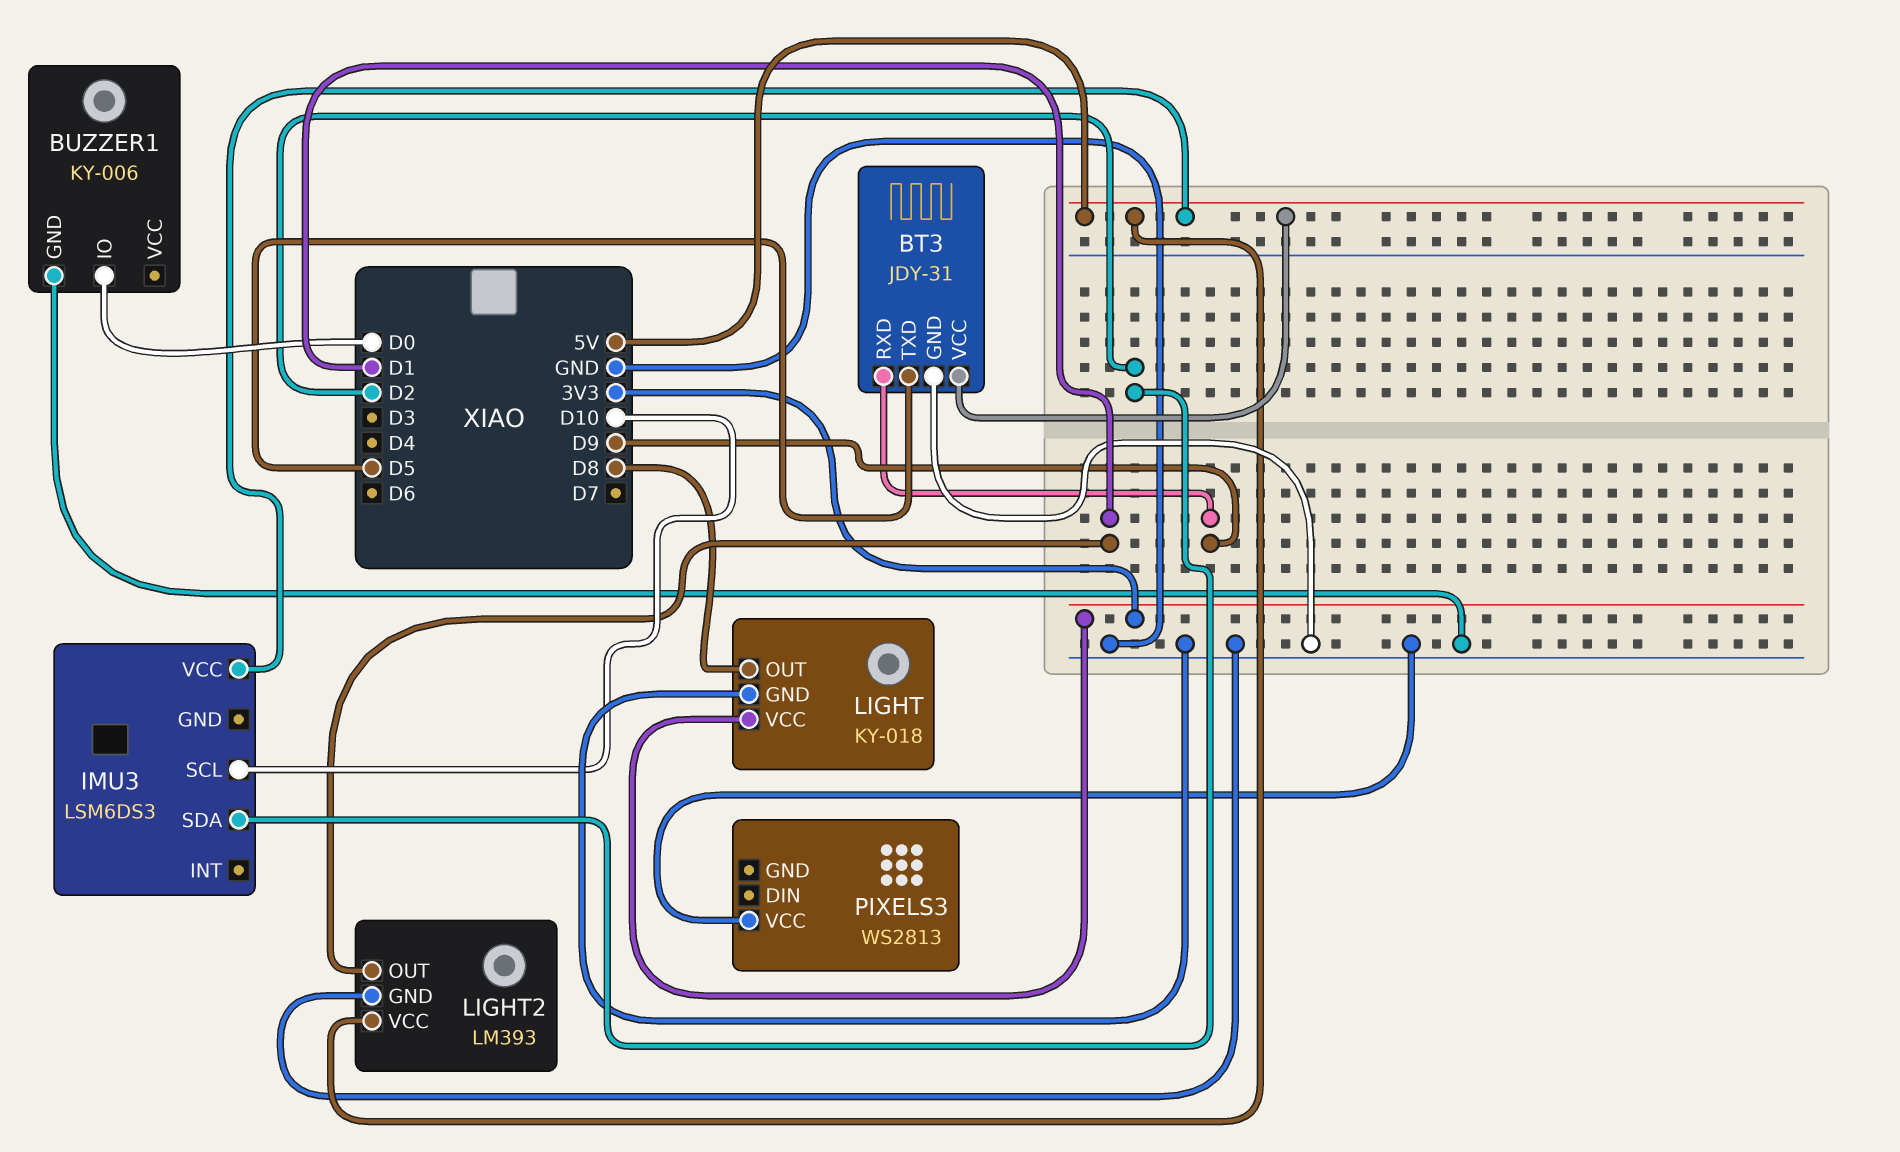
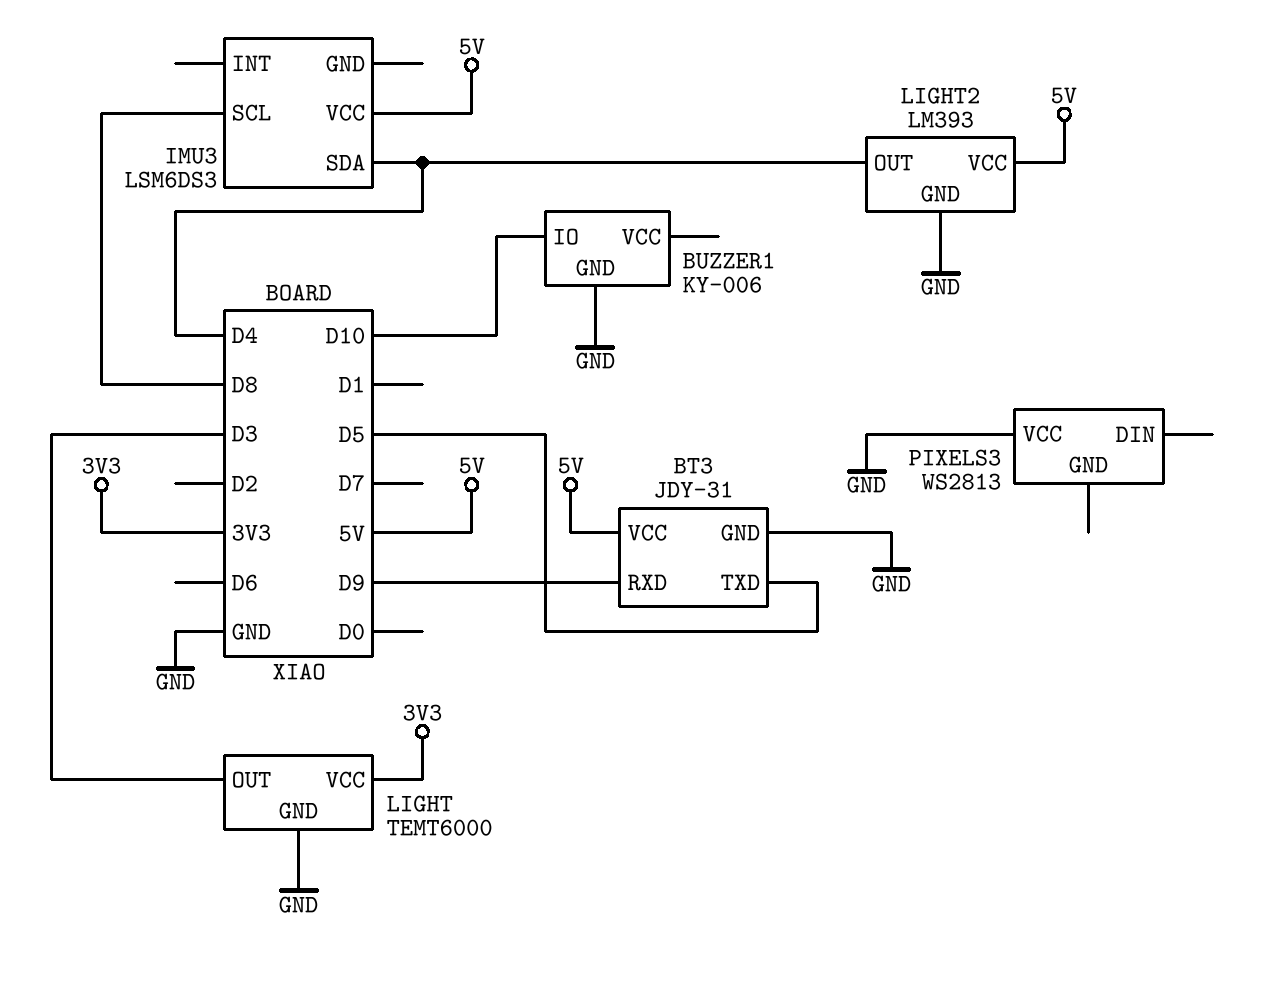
BUZZER1 pin IO: D0 -> D10
IMU3 pin SCL: D10 -> D8
IMU3 pin SDA: D2 -> D4
LIGHT: KY-018 -> TEMT6000
LIGHT pin OUT: D8 -> D3
LIGHT2 pin OUT: D1 -> D4

